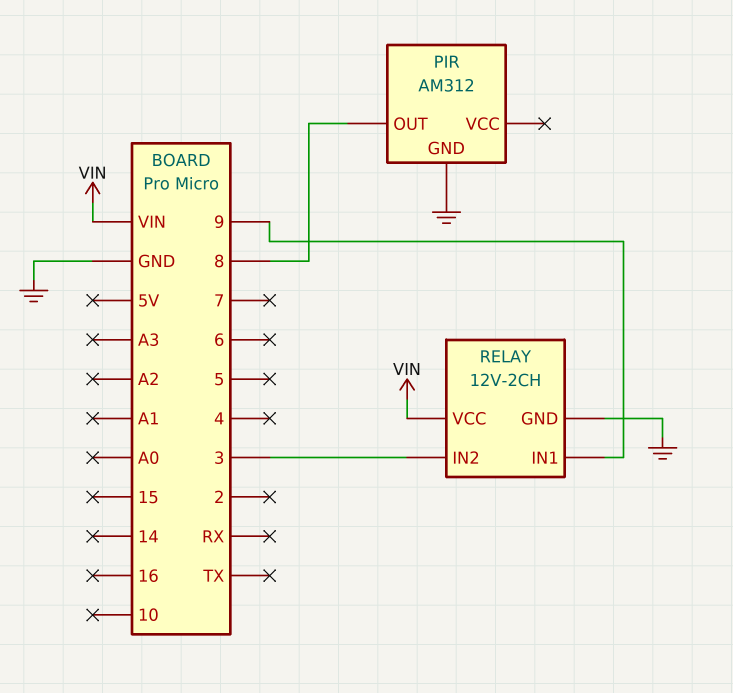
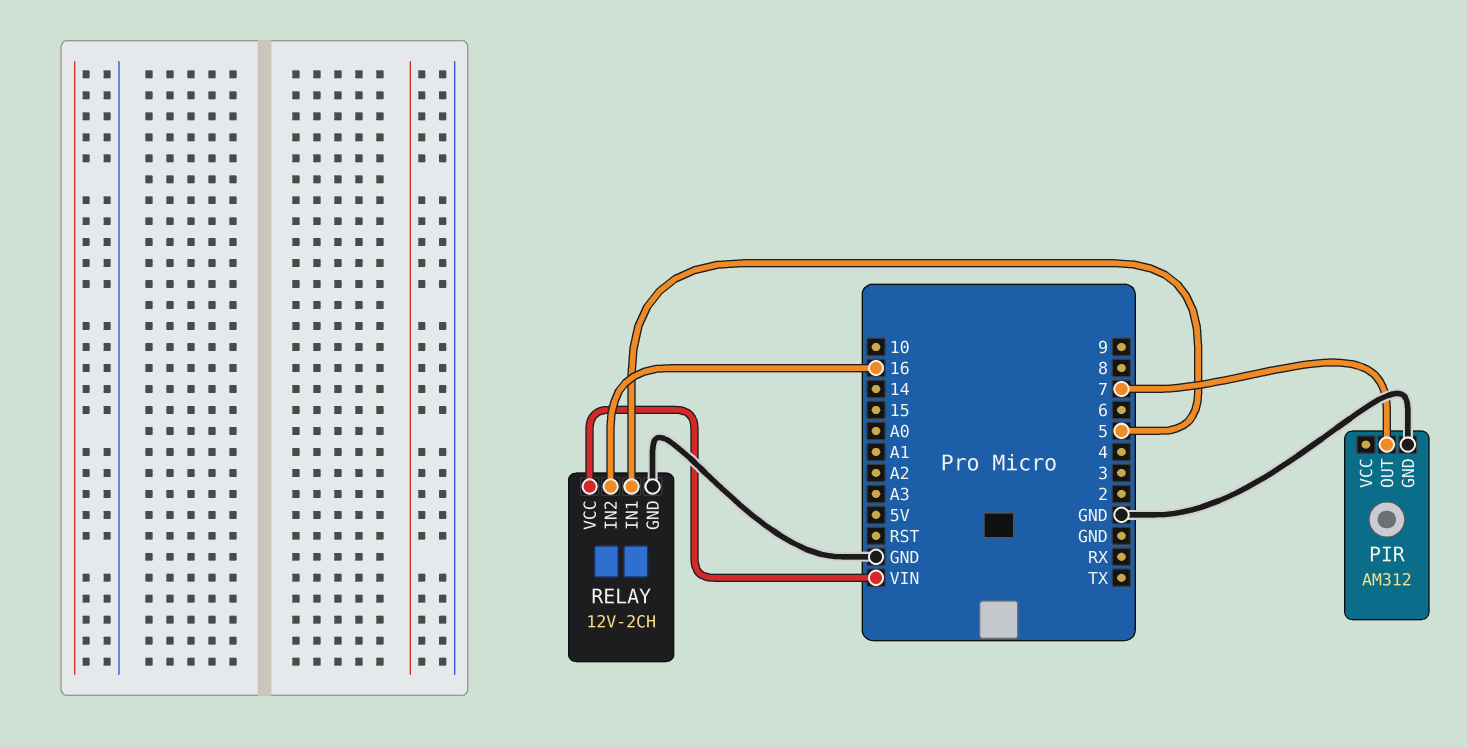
PIR pin OUT: 8 -> 7
RELAY pin IN1: 9 -> 5
RELAY pin IN2: 3 -> 16

